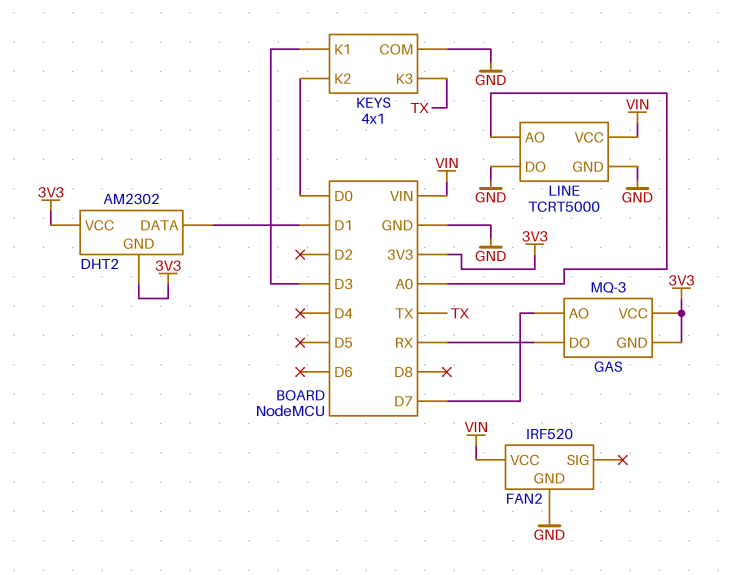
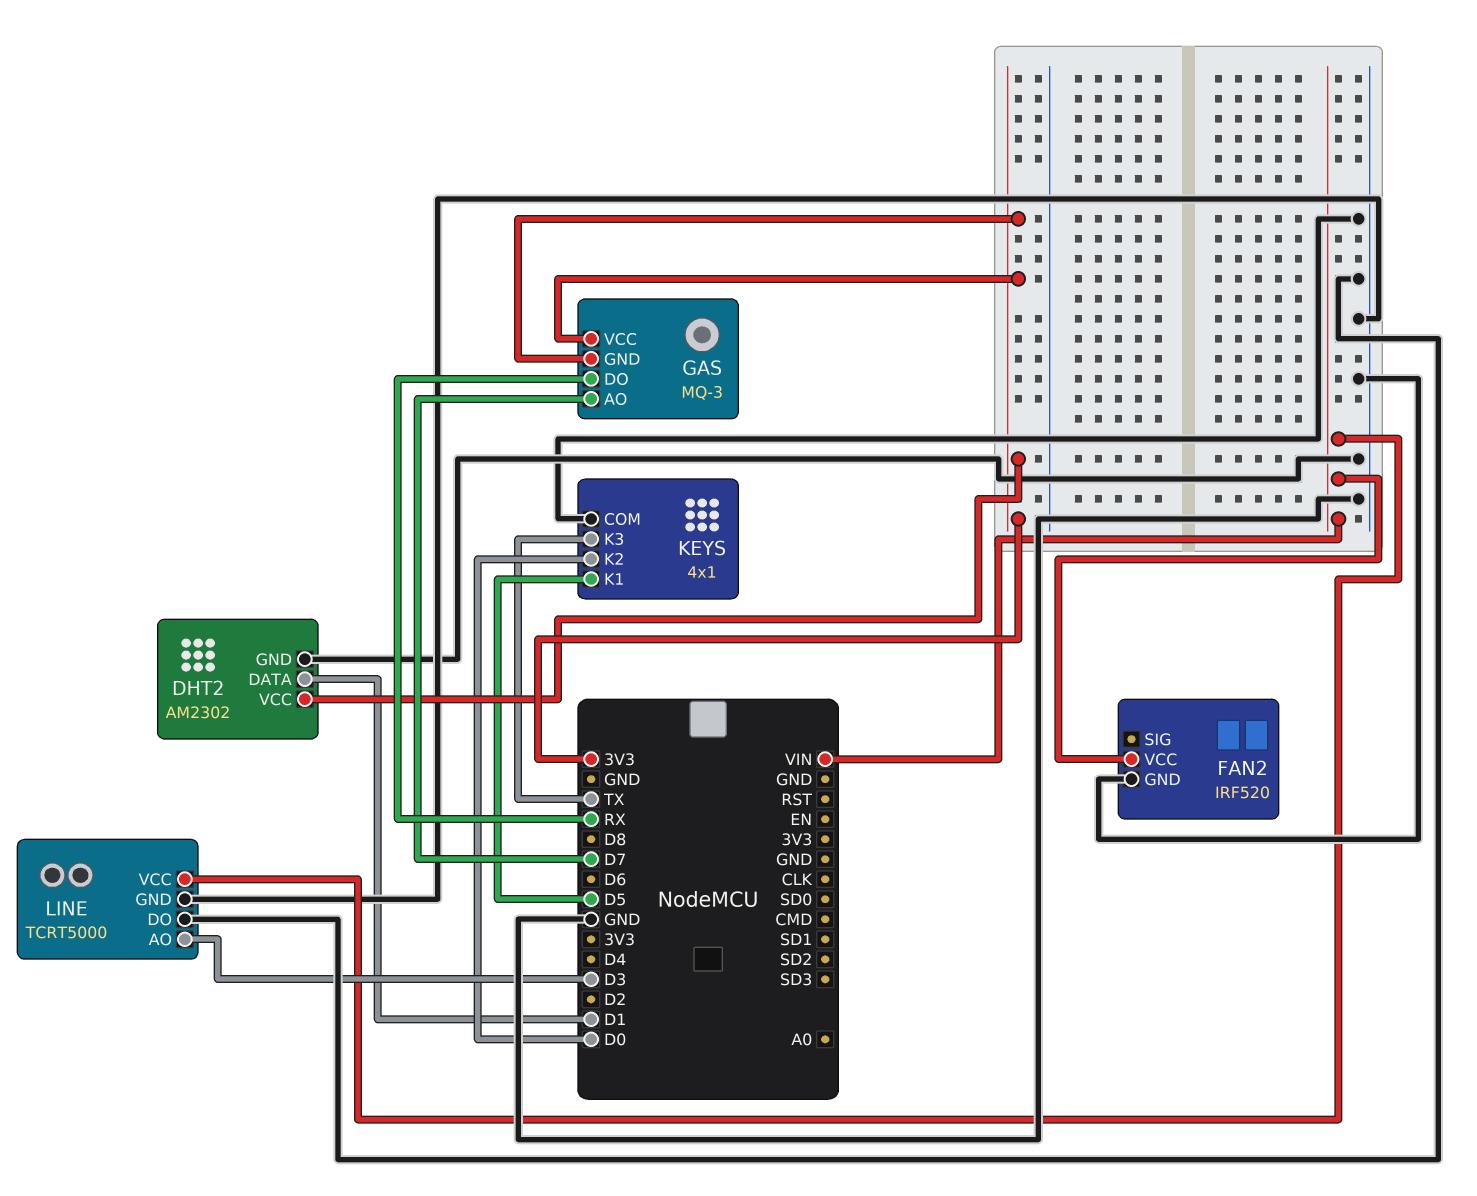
DHT2 pin GND: 3V3 -> GND
KEYS pin K1: D3 -> D5
LINE pin AO: A0 -> D3

